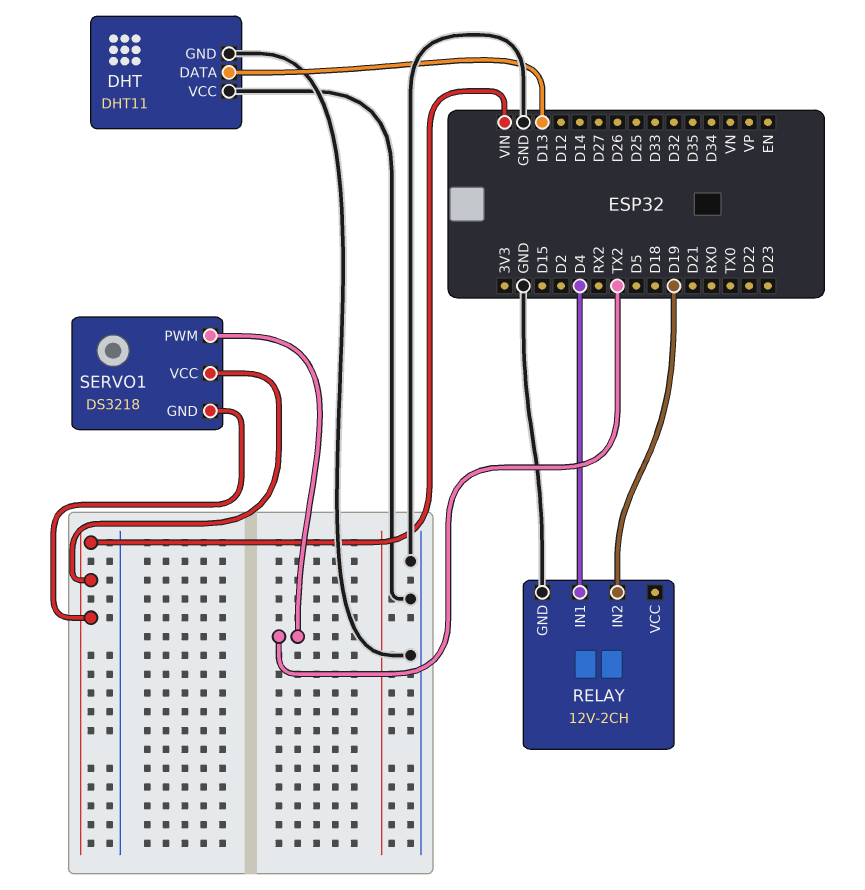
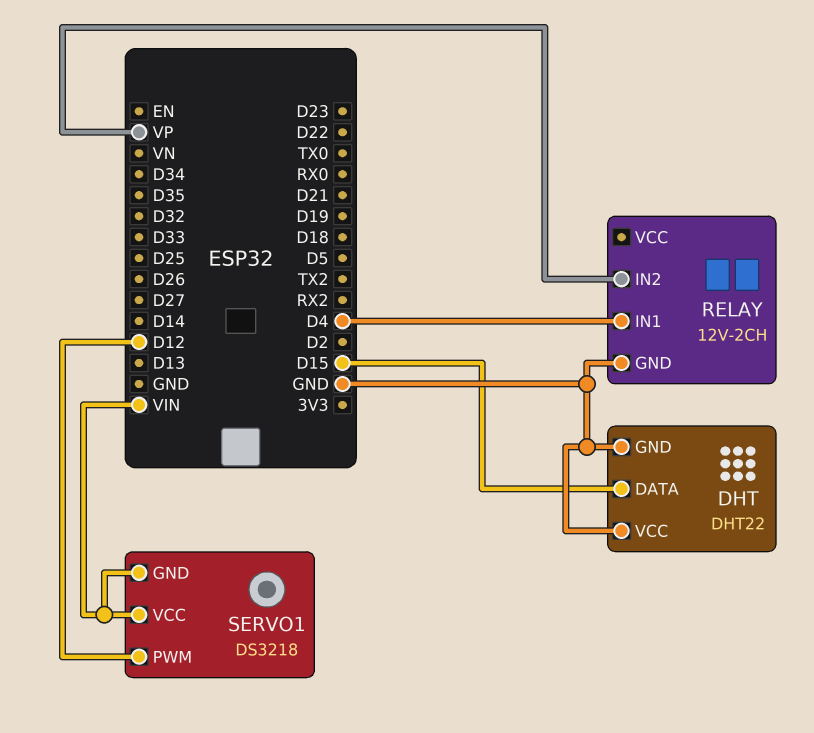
DHT: DHT11 -> DHT22
DHT pin DATA: D13 -> D15
RELAY pin IN2: D19 -> VP
SERVO1 pin PWM: TX2 -> D12

